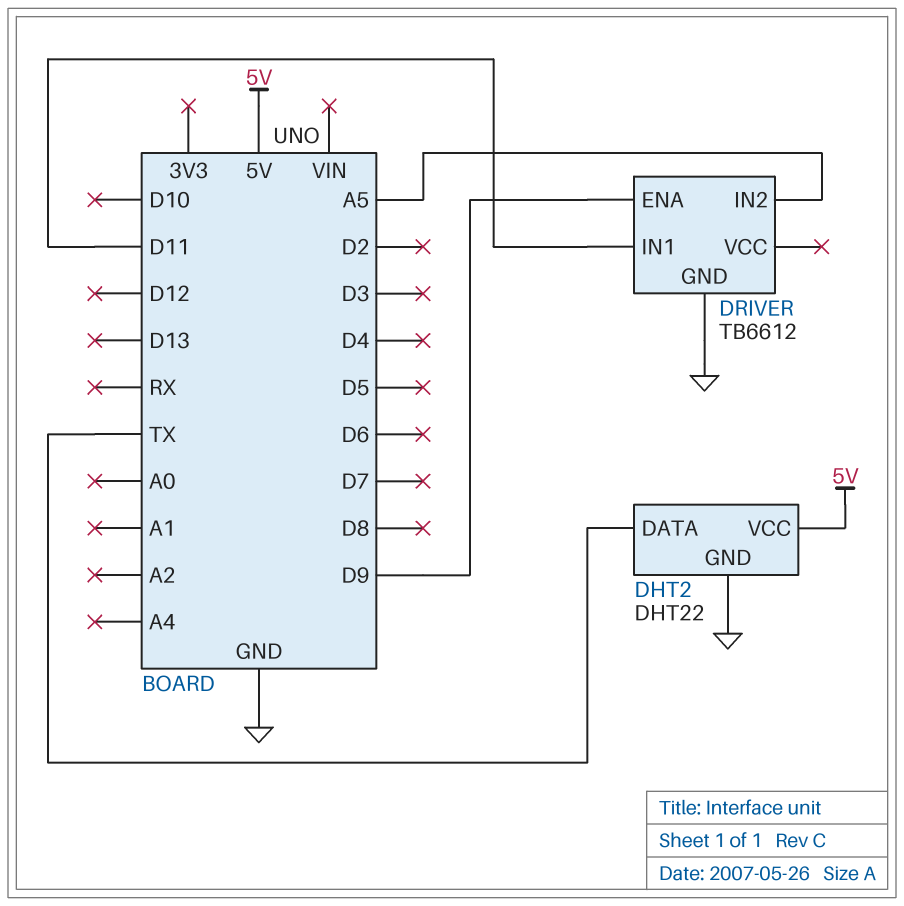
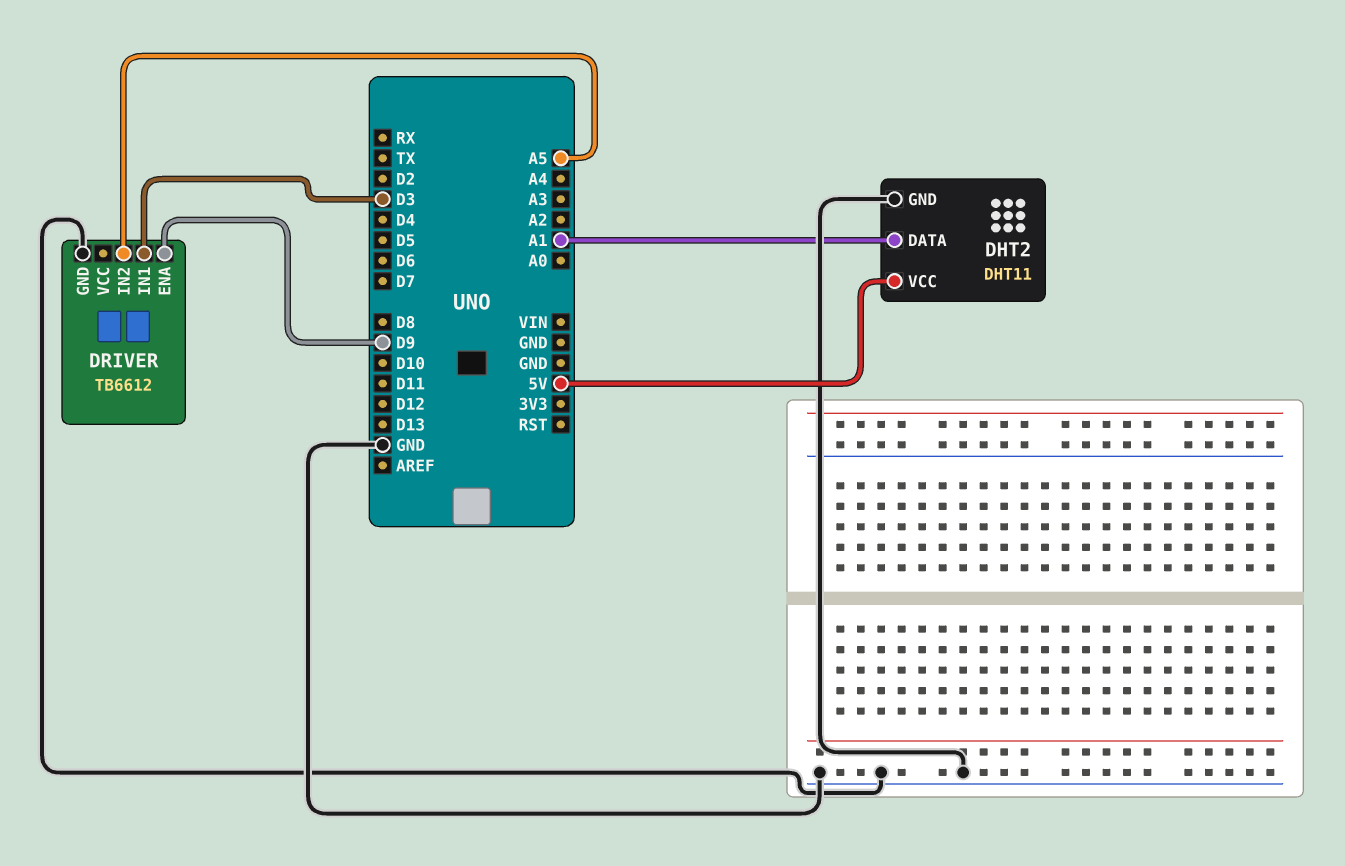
DHT2: DHT22 -> DHT11
DHT2 pin DATA: TX -> A1
DRIVER pin IN1: D11 -> D3

